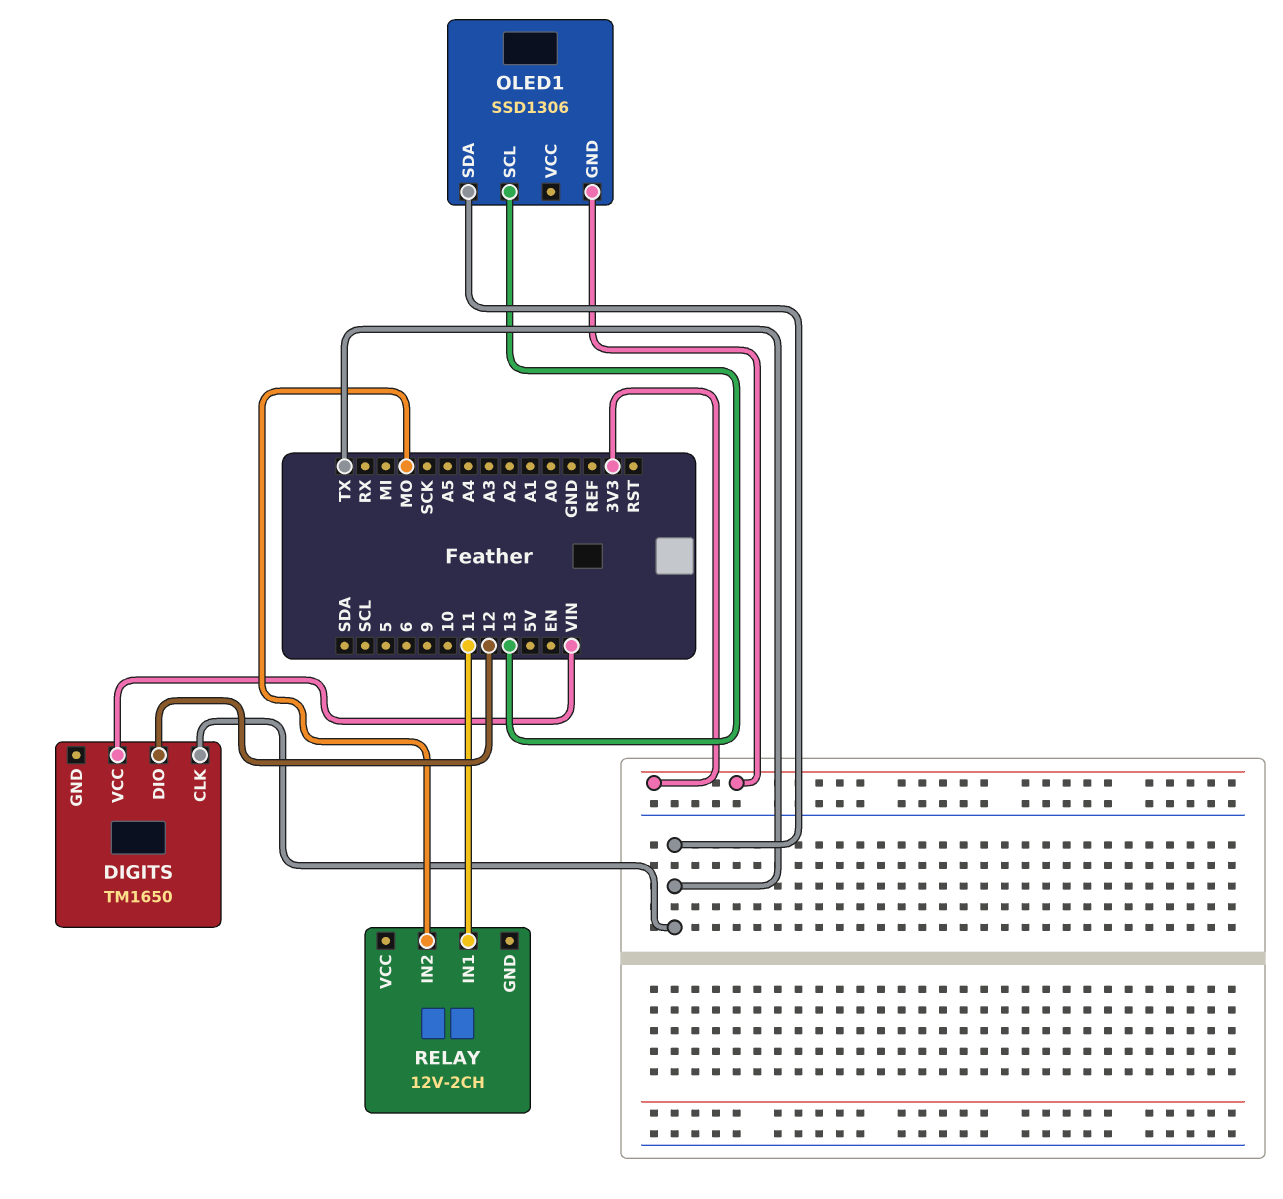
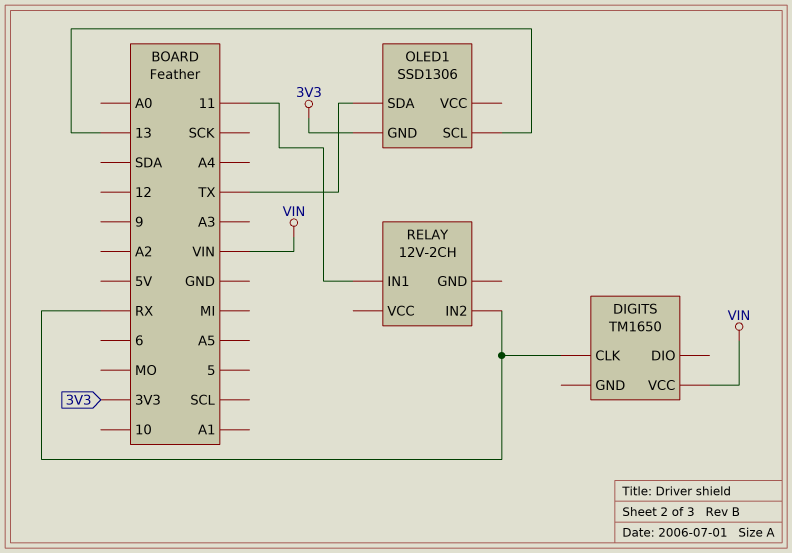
DIGITS pin CLK: TX -> RX
DIGITS pin DIO: 12 -> none
RELAY pin IN2: MO -> RX

